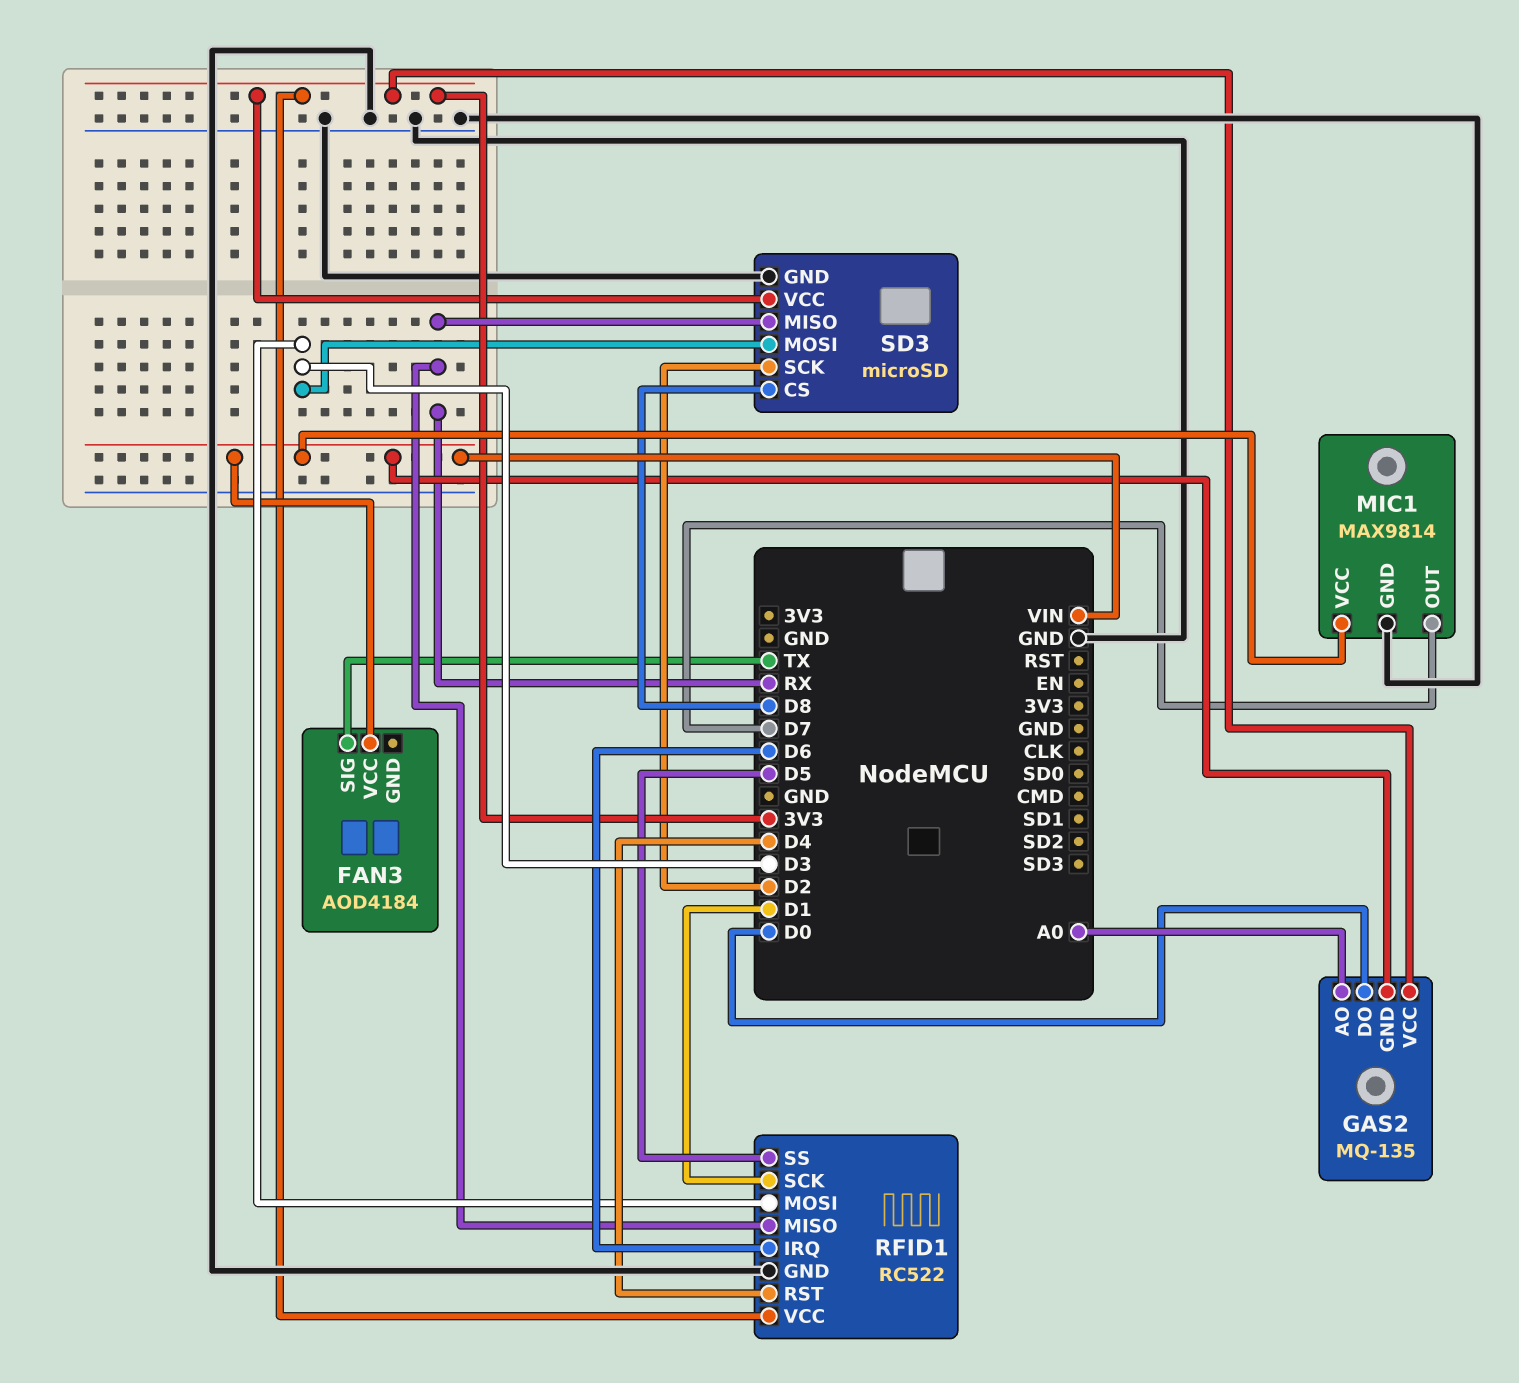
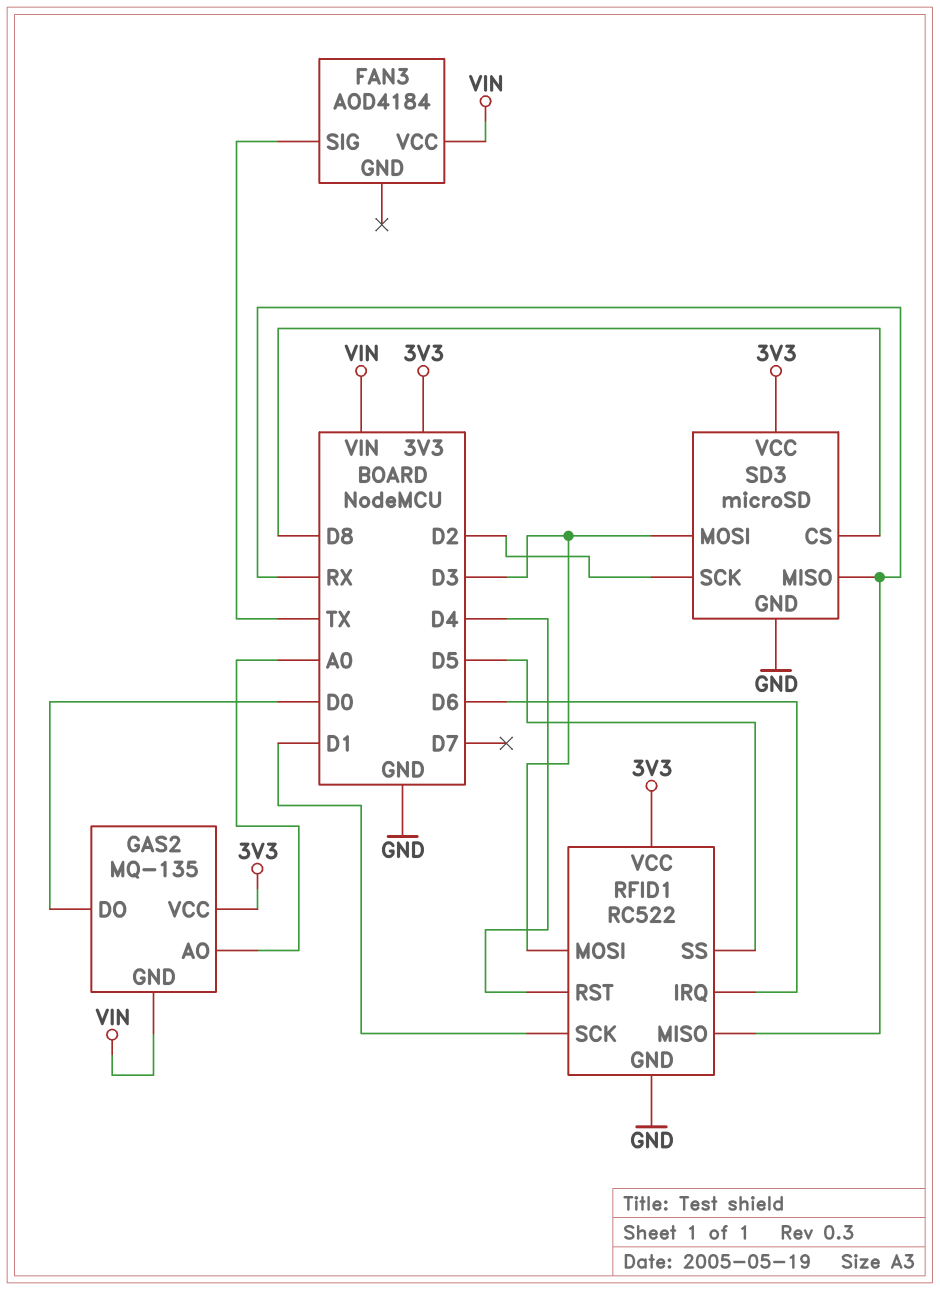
MIC1: MAX9814 -> none
MIC1 pin GND: GND -> none
MIC1 pin OUT: D7 -> none
MIC1 pin VCC: VIN -> none

